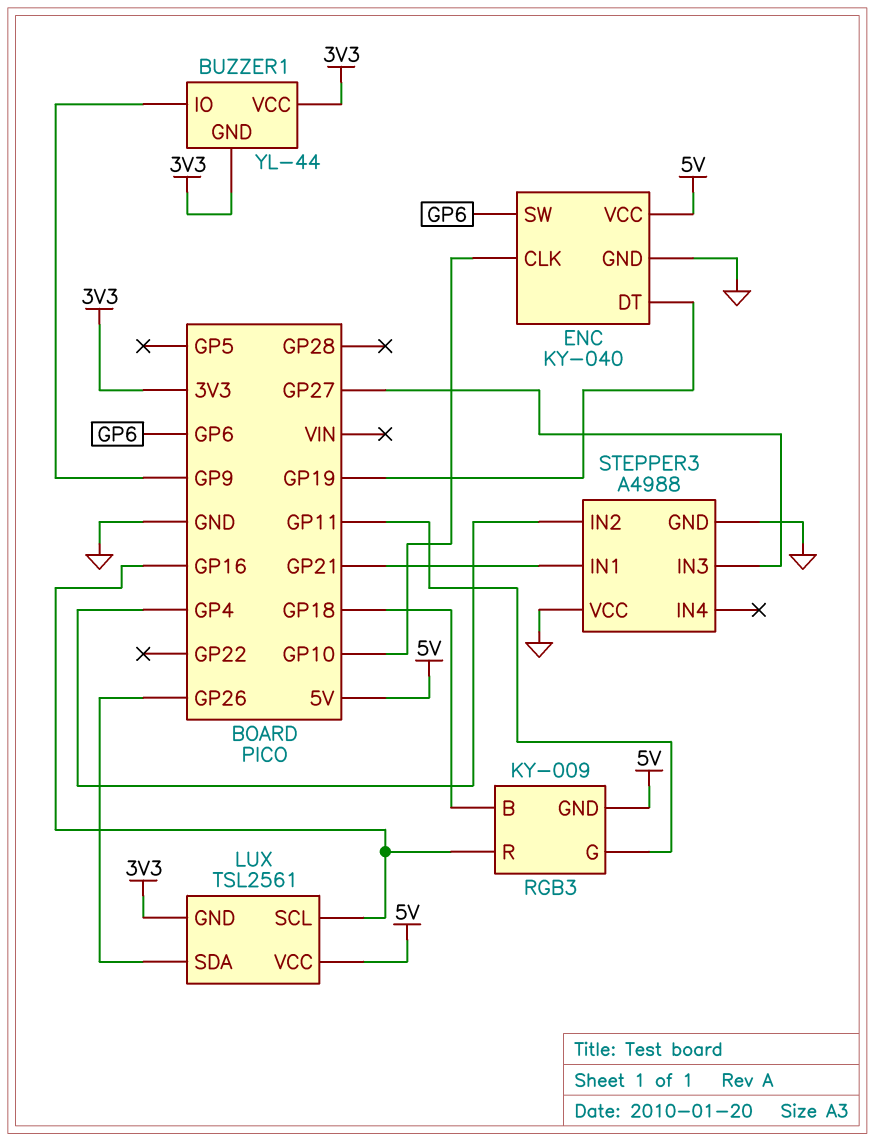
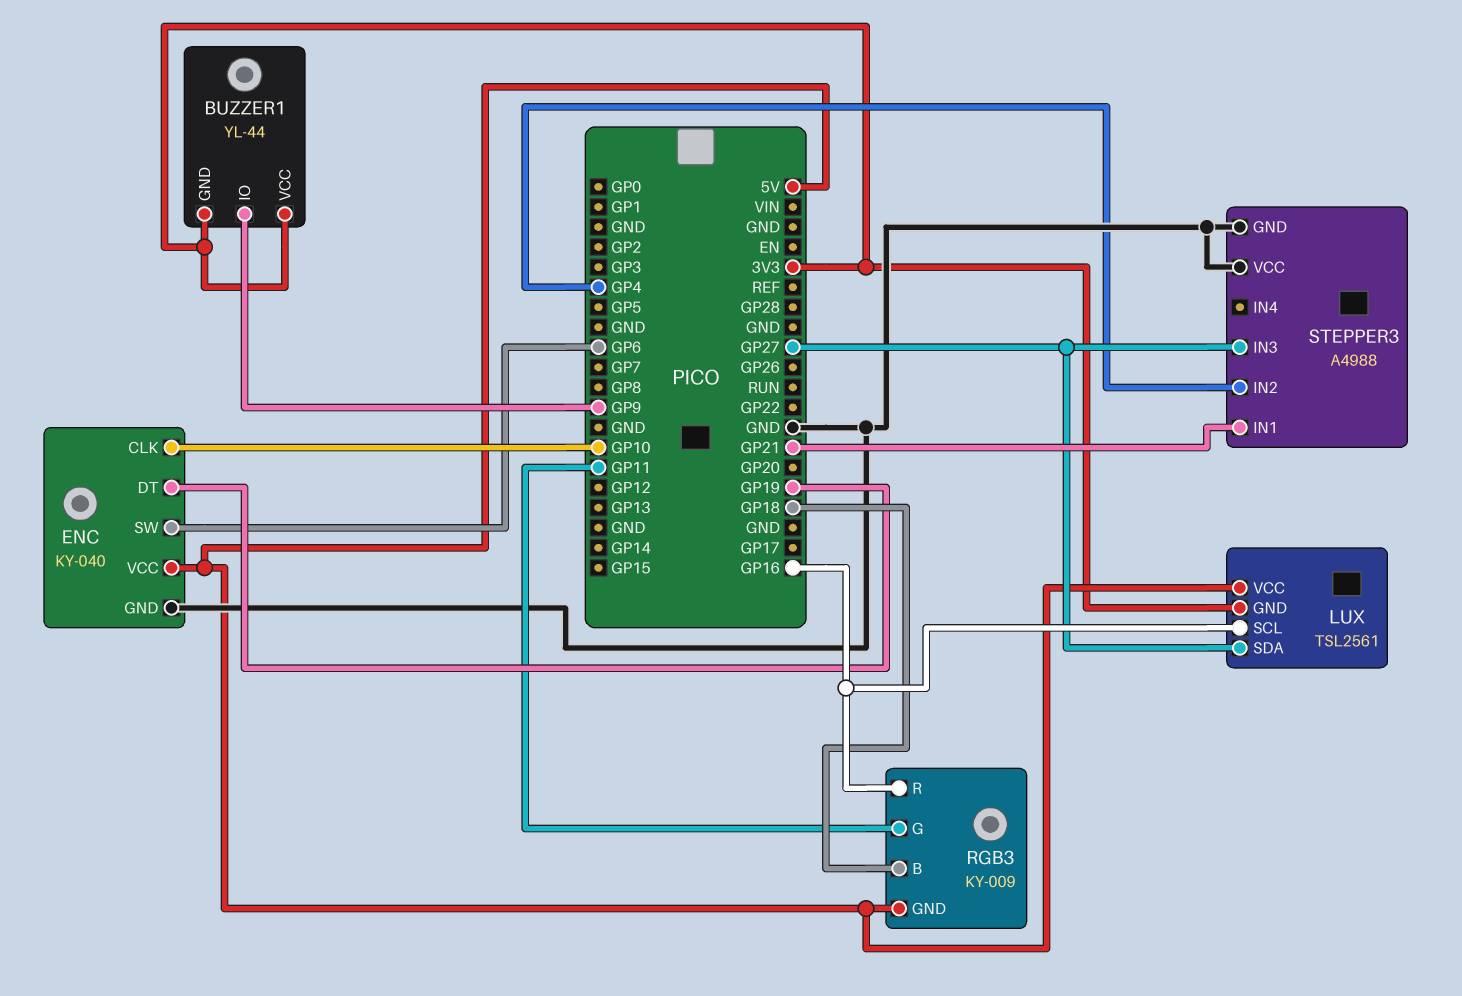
LUX pin SDA: GP26 -> GP27

